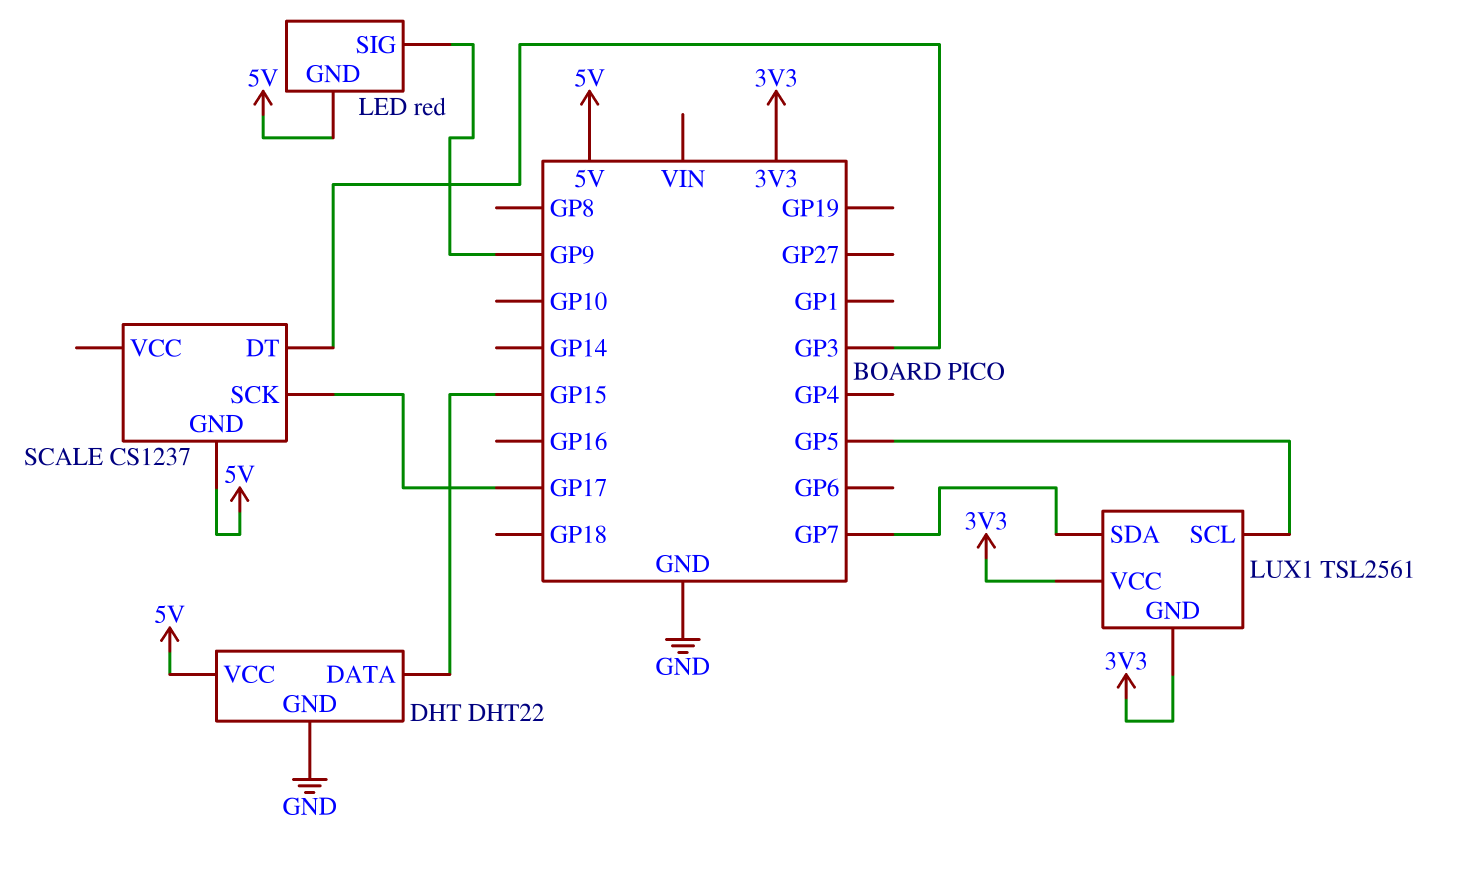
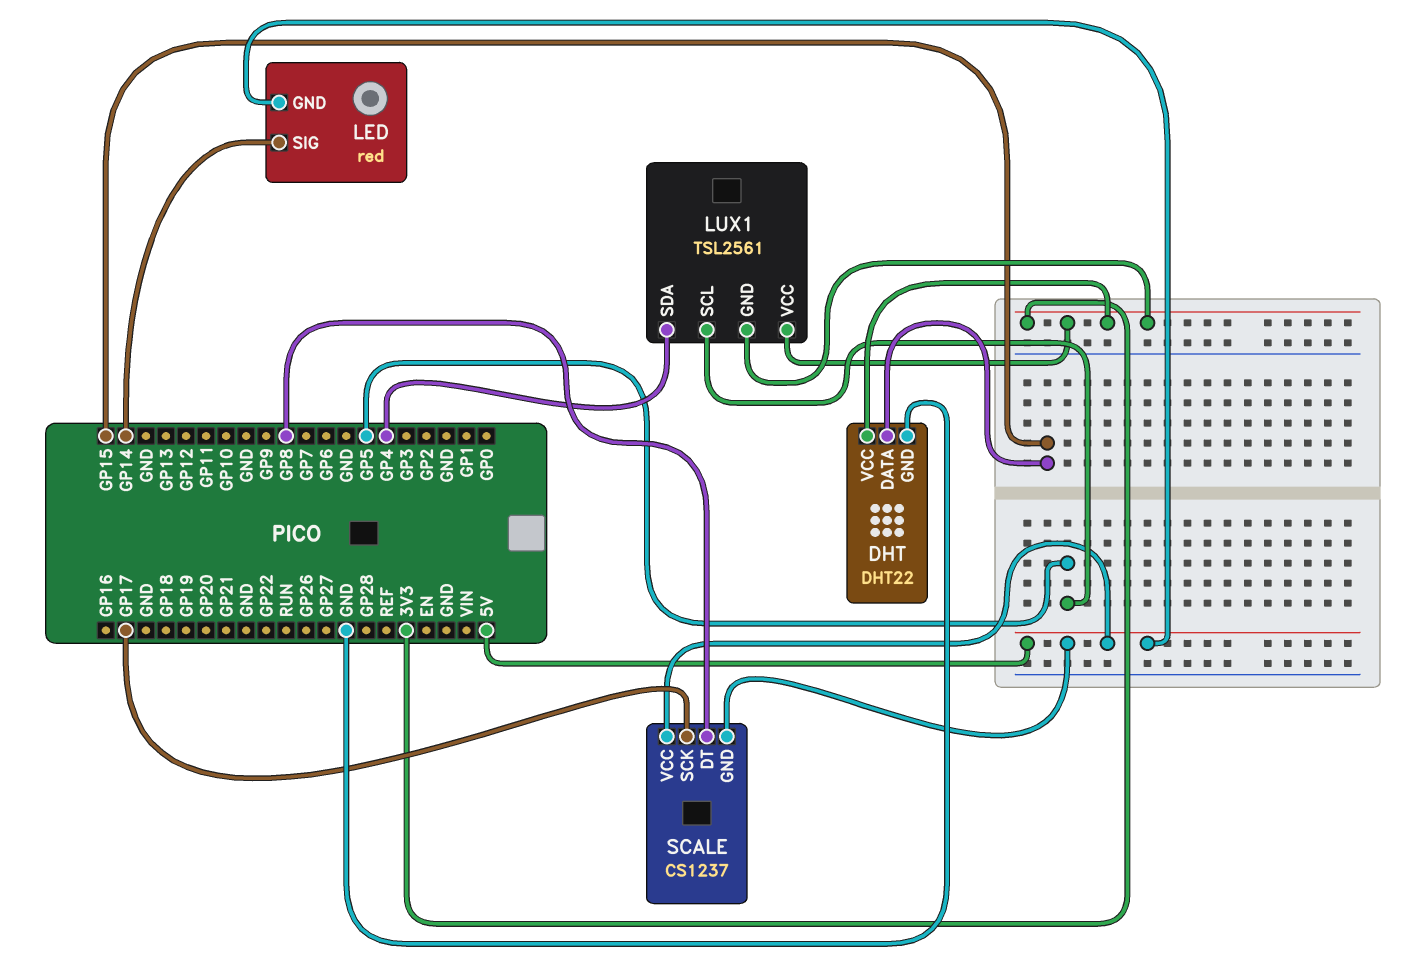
DHT pin VCC: 5V -> 3V3
LED pin SIG: GP9 -> GP14
LUX1 pin SDA: GP7 -> GP4
SCALE pin DT: GP3 -> GP8
SCALE pin VCC: none -> 5V

